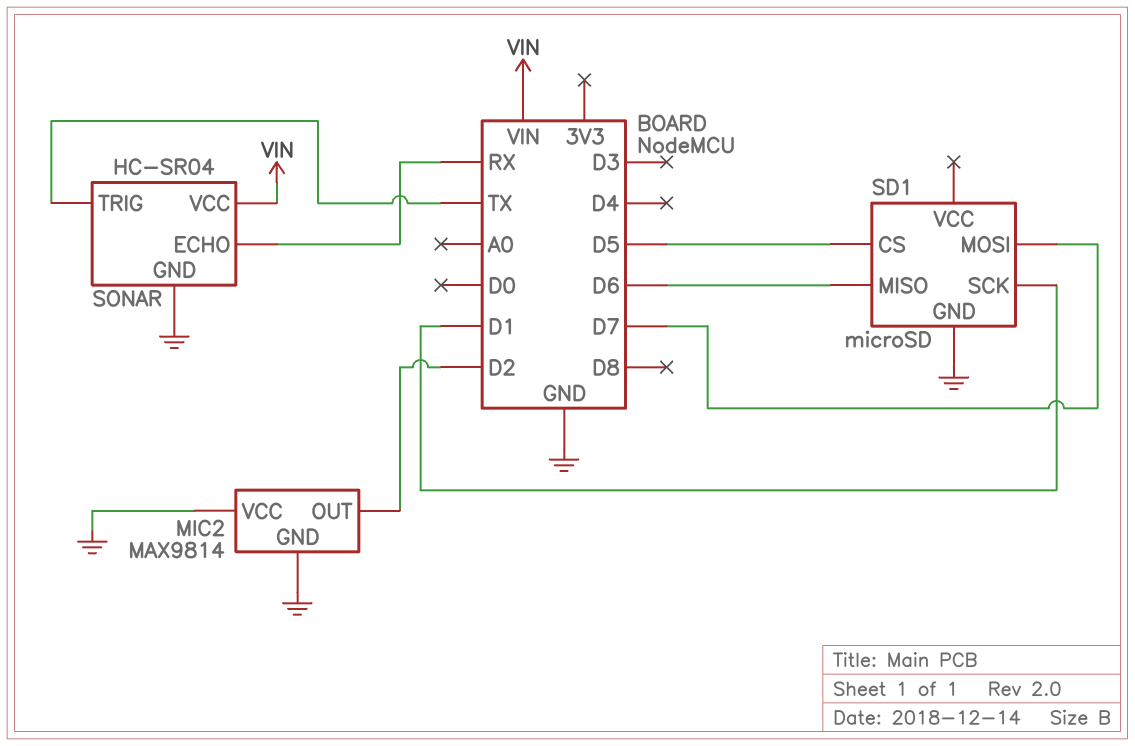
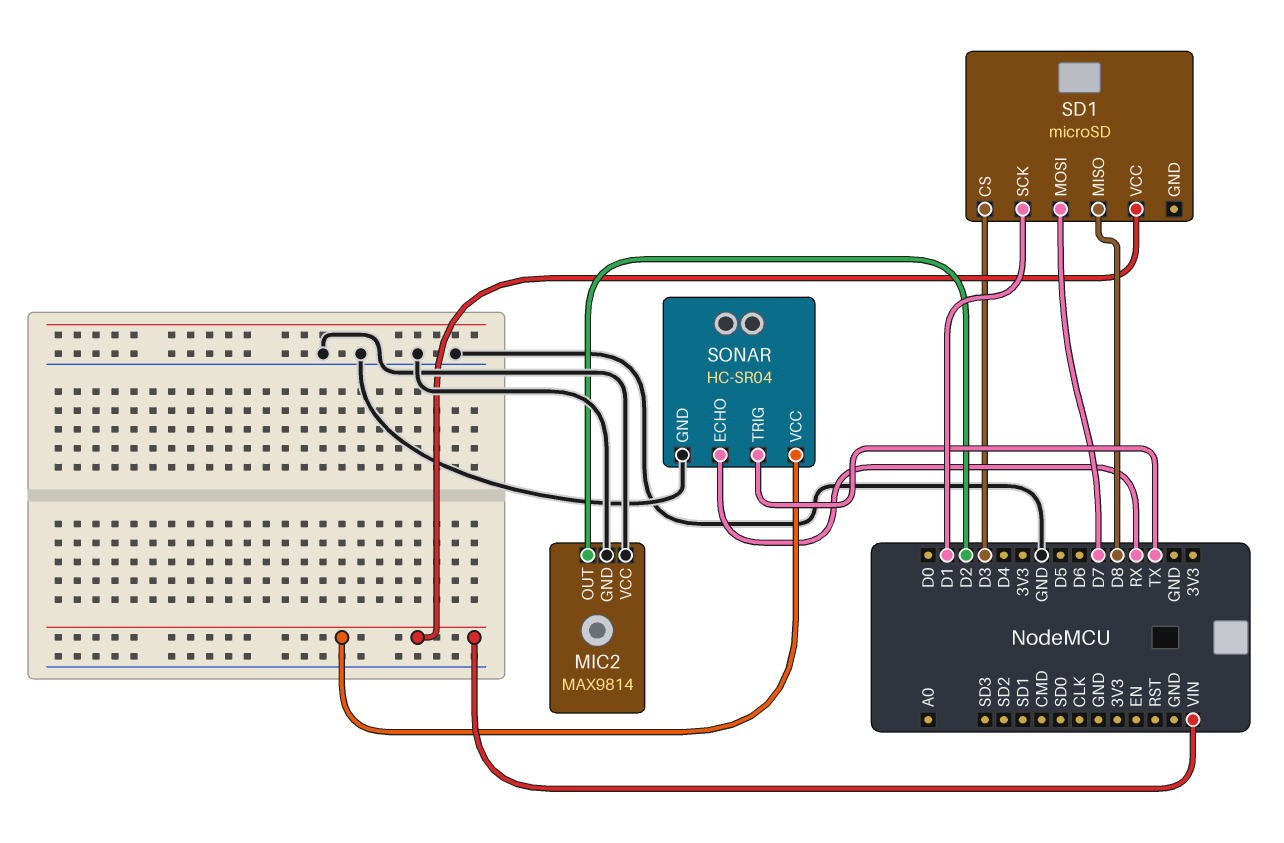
SD1 pin CS: D5 -> D3
SD1 pin GND: GND -> none
SD1 pin MISO: D6 -> D8
SD1 pin VCC: none -> VIN

